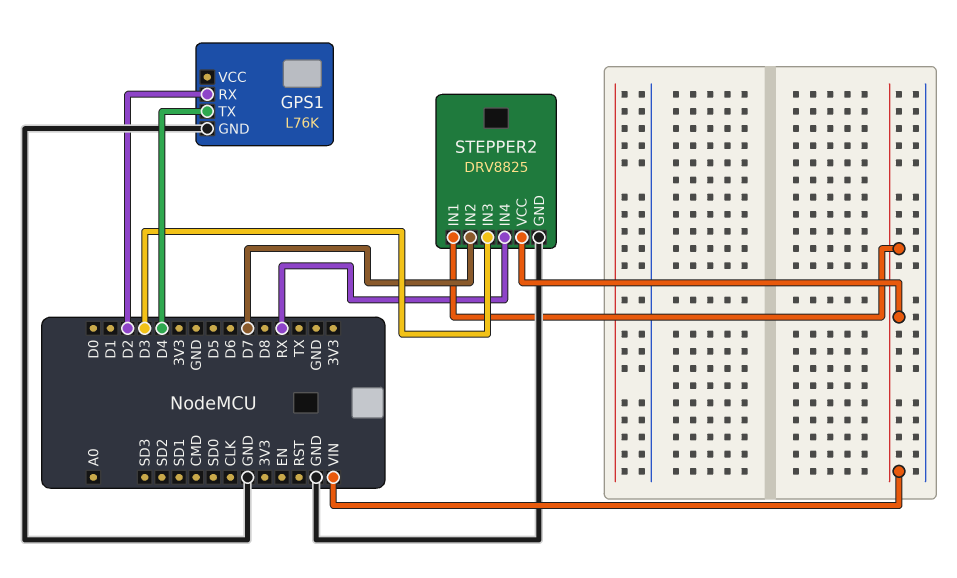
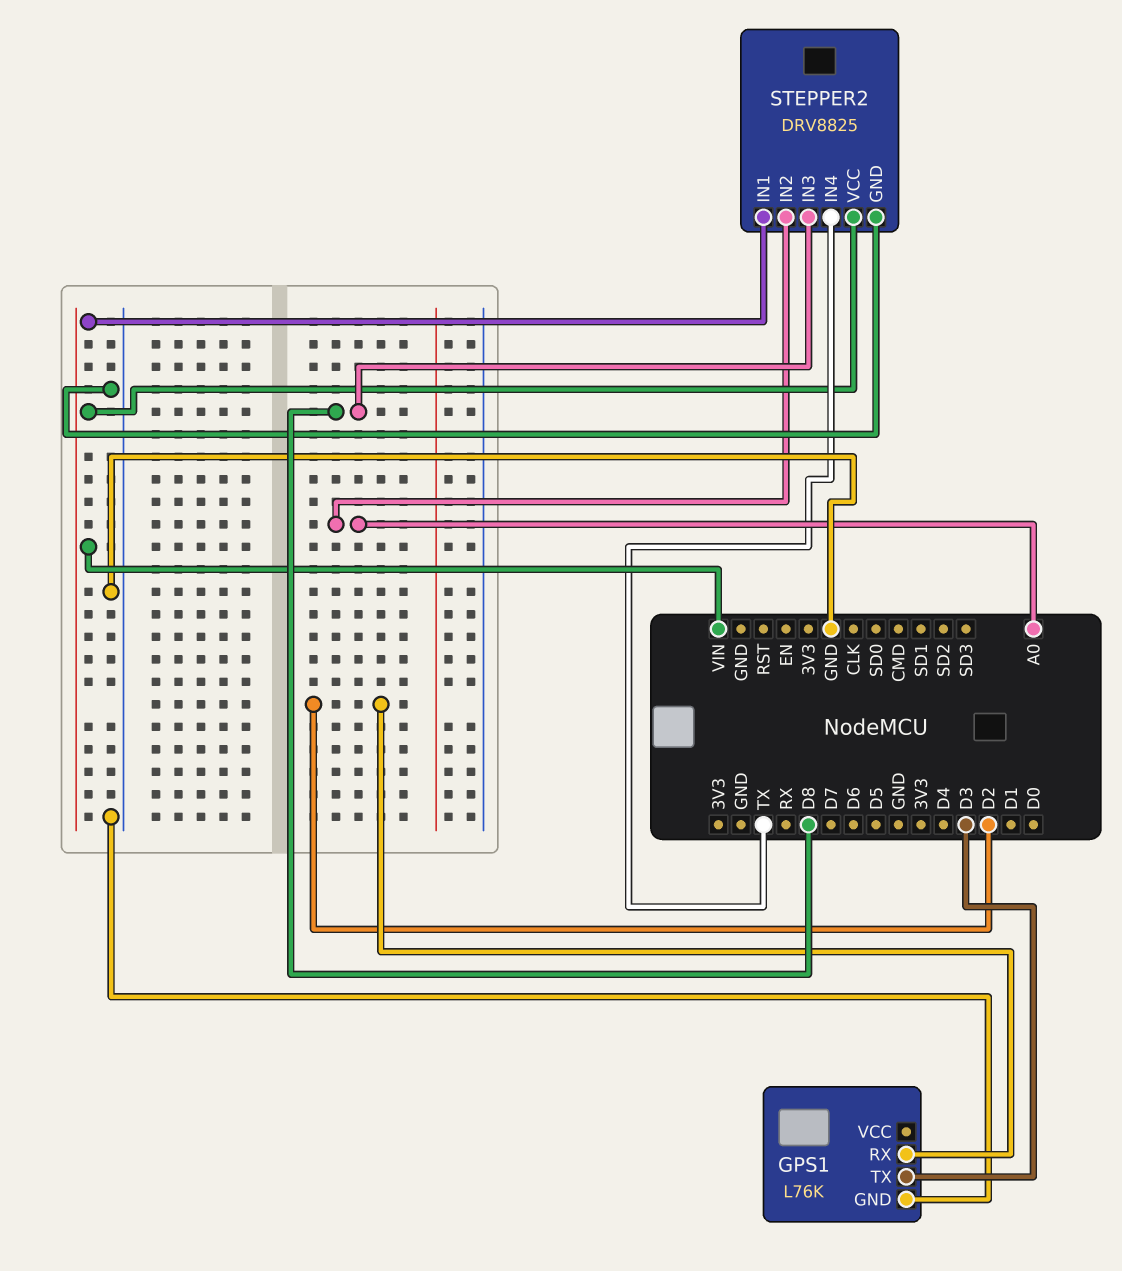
GPS1 pin TX: D4 -> D3
STEPPER2 pin IN2: D7 -> A0
STEPPER2 pin IN3: D3 -> D8
STEPPER2 pin IN4: RX -> TX

